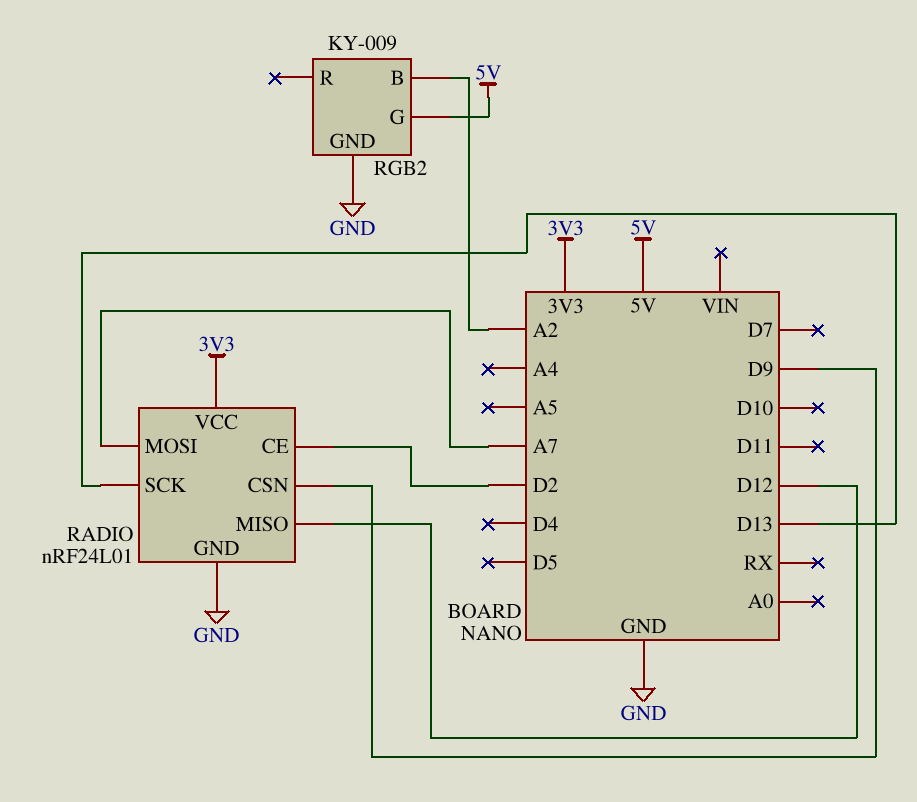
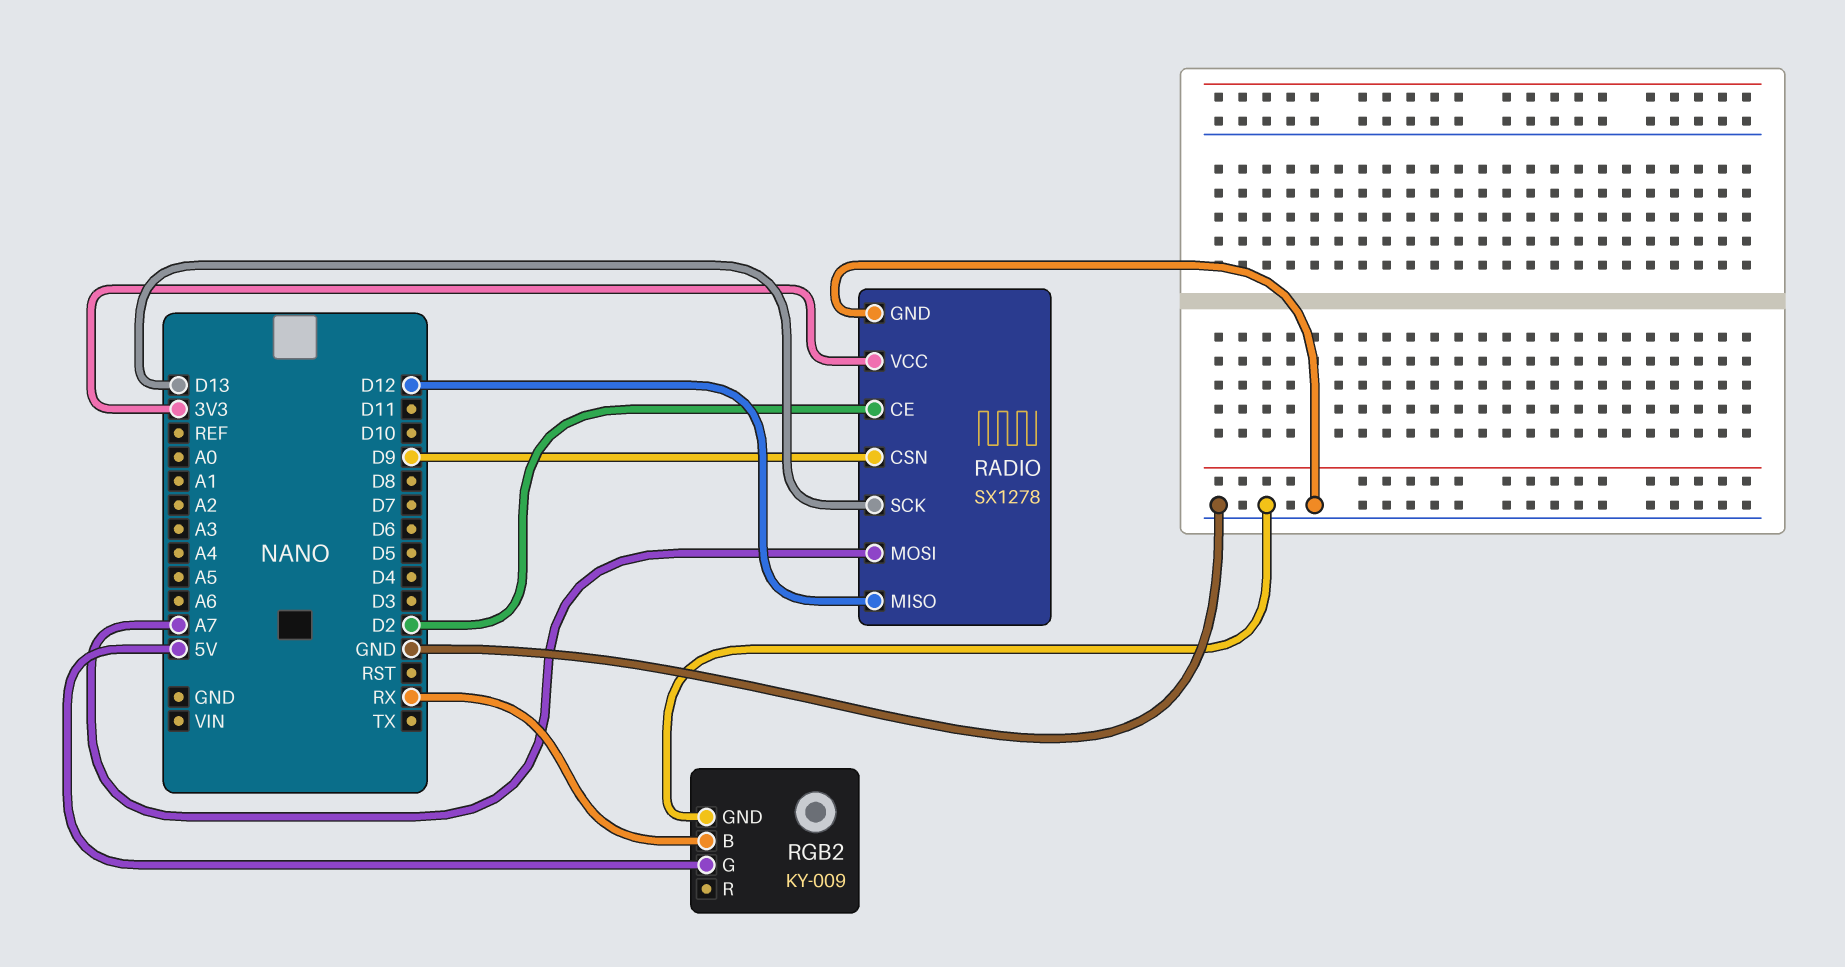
RADIO: nRF24L01 -> SX1278
RGB2 pin B: A2 -> RX

